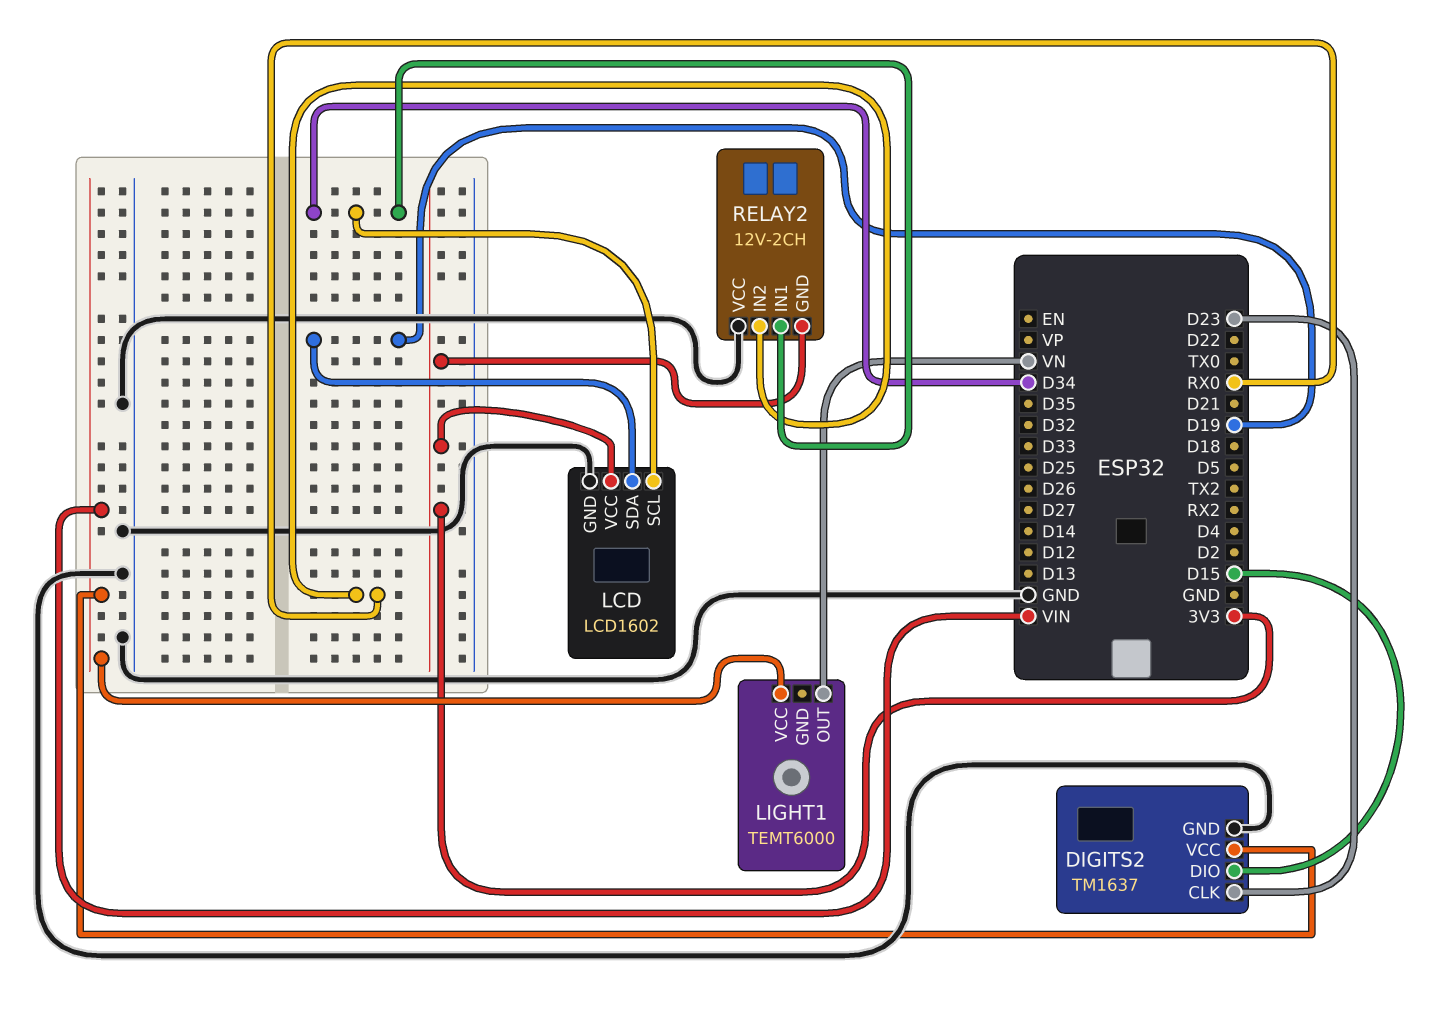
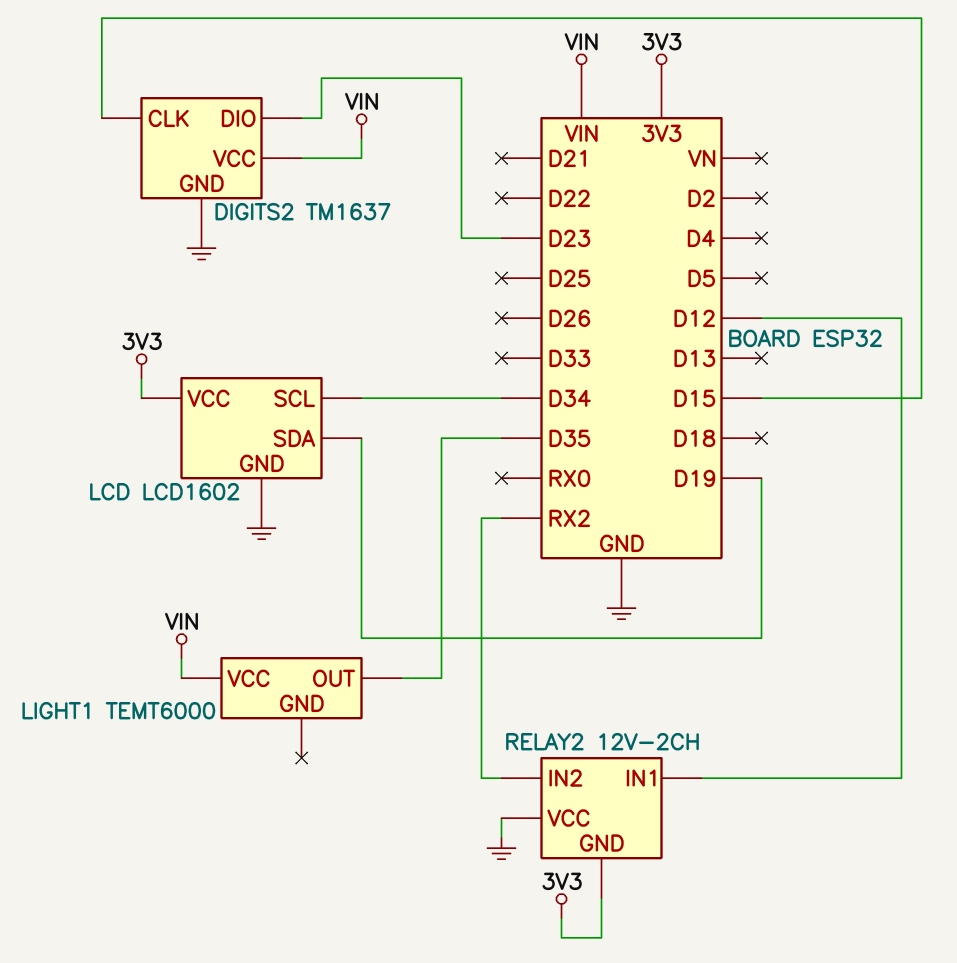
DIGITS2 pin CLK: D23 -> D15
DIGITS2 pin DIO: D15 -> D23
LIGHT1 pin OUT: VN -> D35
RELAY2 pin IN1: D34 -> D12
RELAY2 pin IN2: RX0 -> RX2

